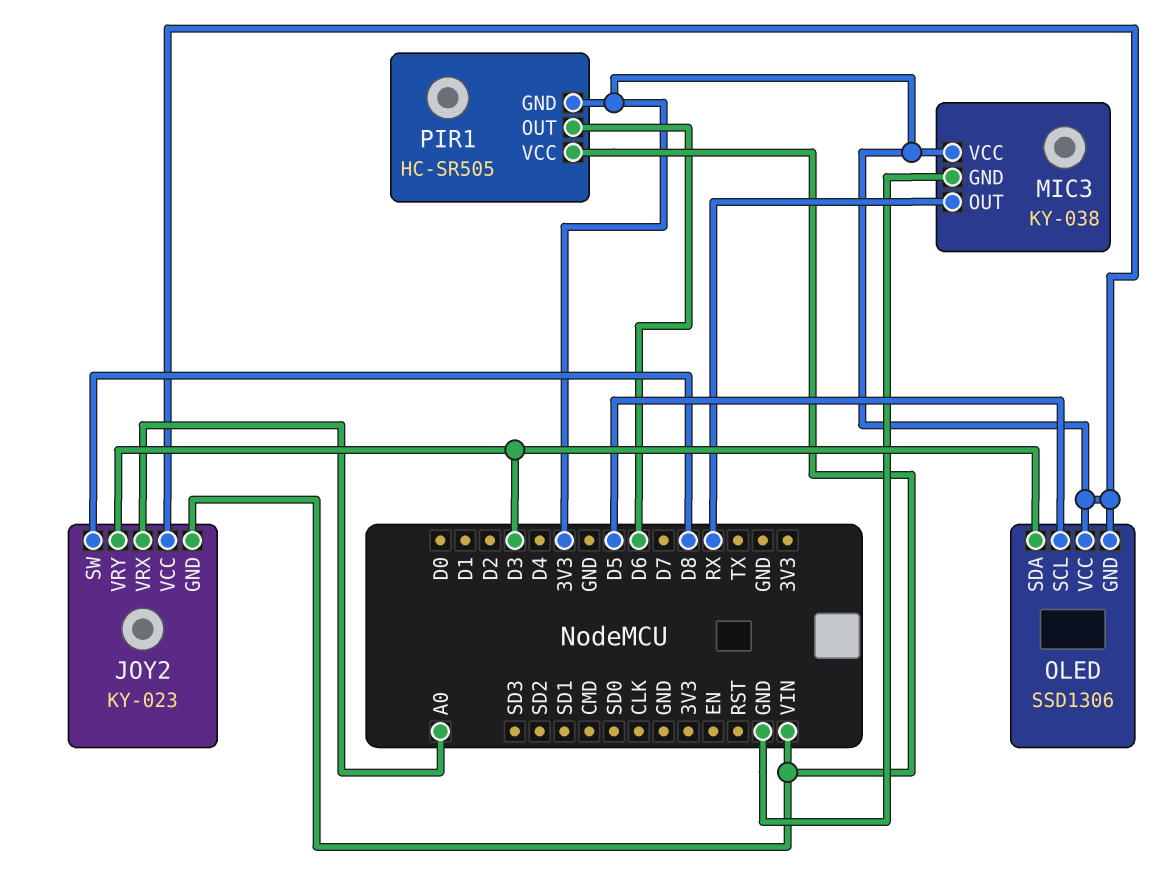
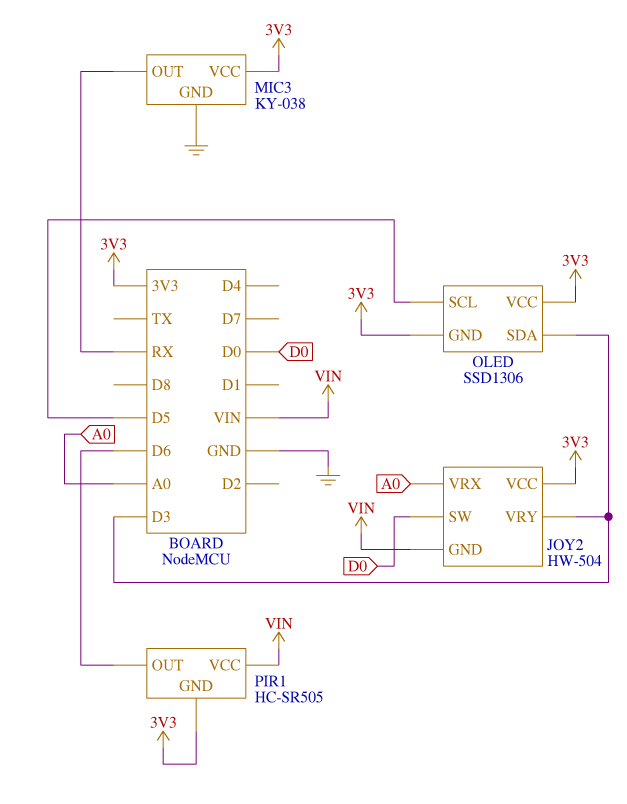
JOY2: KY-023 -> HW-504
JOY2 pin SW: D8 -> D0

